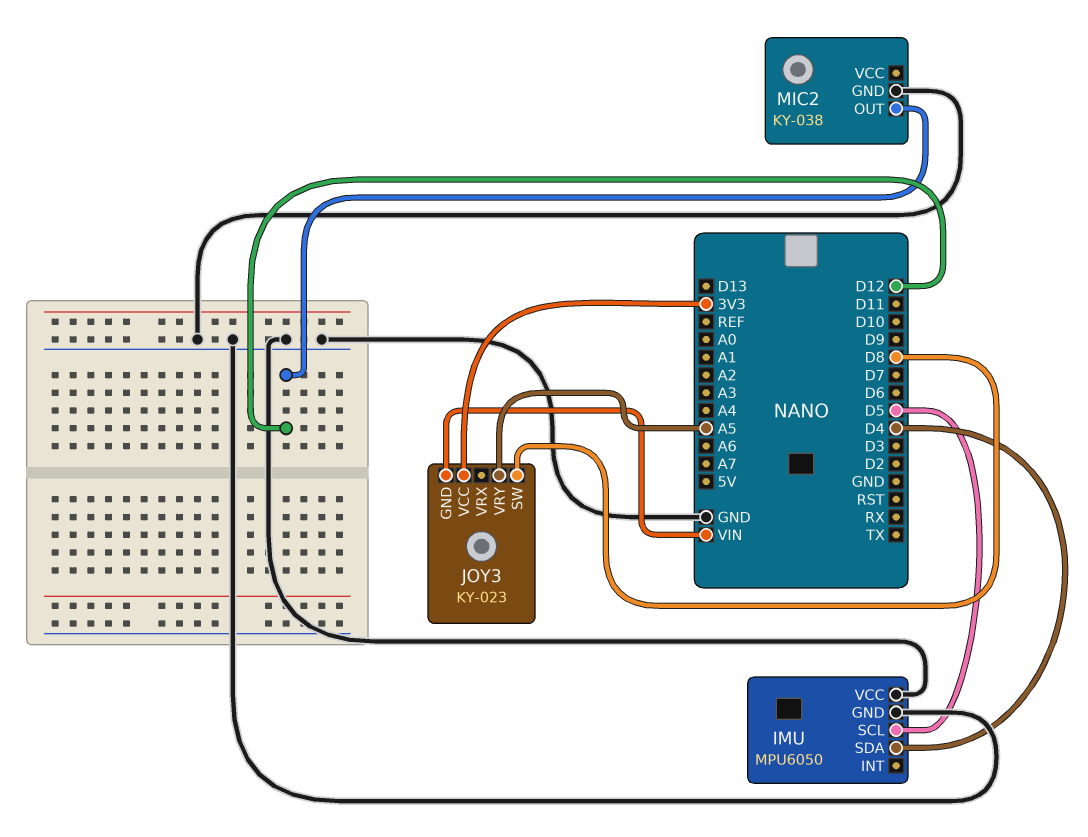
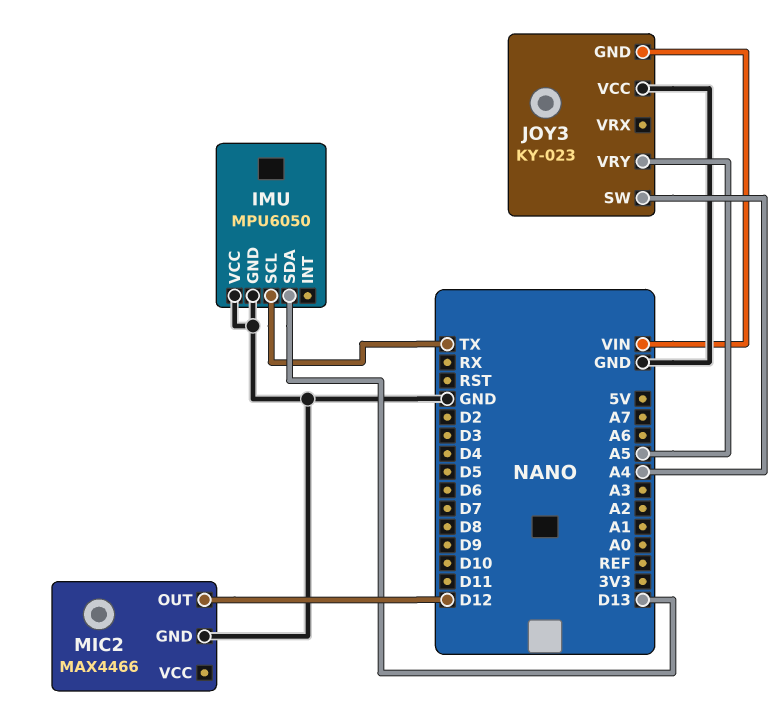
IMU pin SCL: D5 -> TX
IMU pin SDA: D4 -> D13
JOY3 pin SW: D8 -> A4
JOY3 pin VCC: 3V3 -> GND
MIC2: KY-038 -> MAX4466

